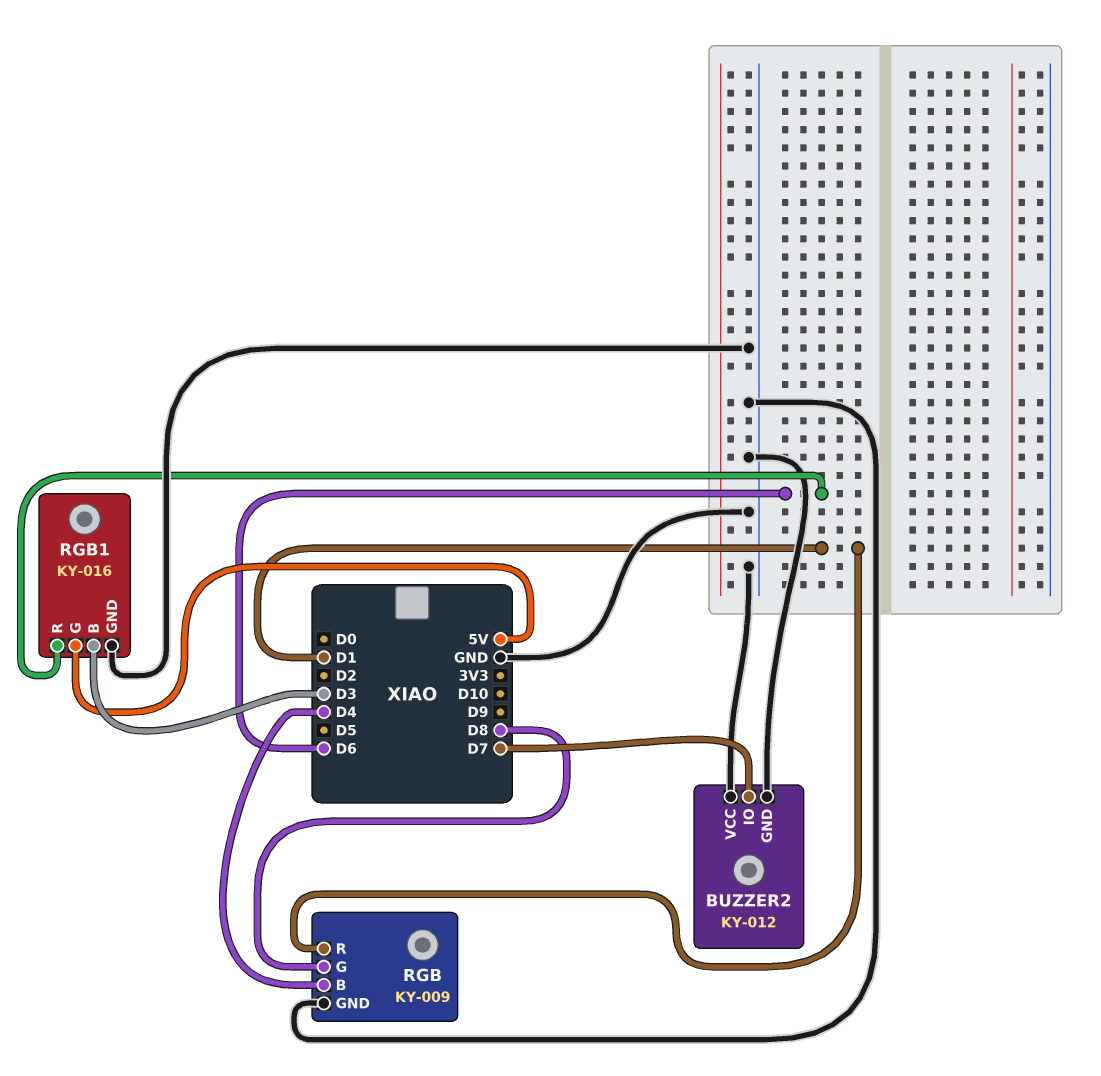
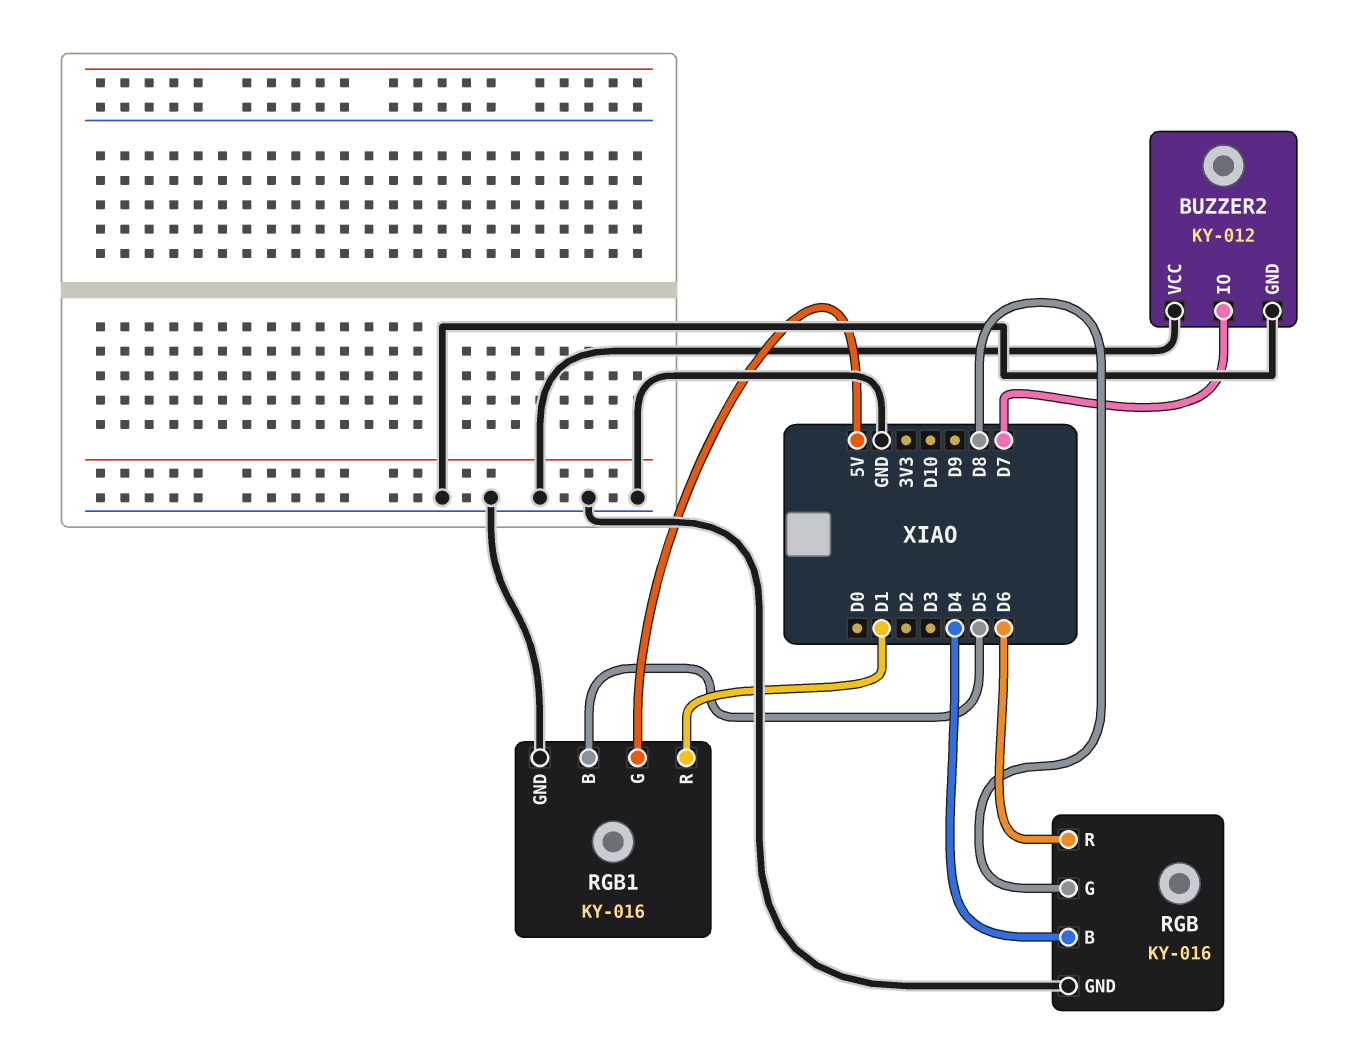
RGB: KY-009 -> KY-016
RGB pin R: D1 -> D6
RGB1 pin B: D3 -> D5
RGB1 pin R: D6 -> D1

